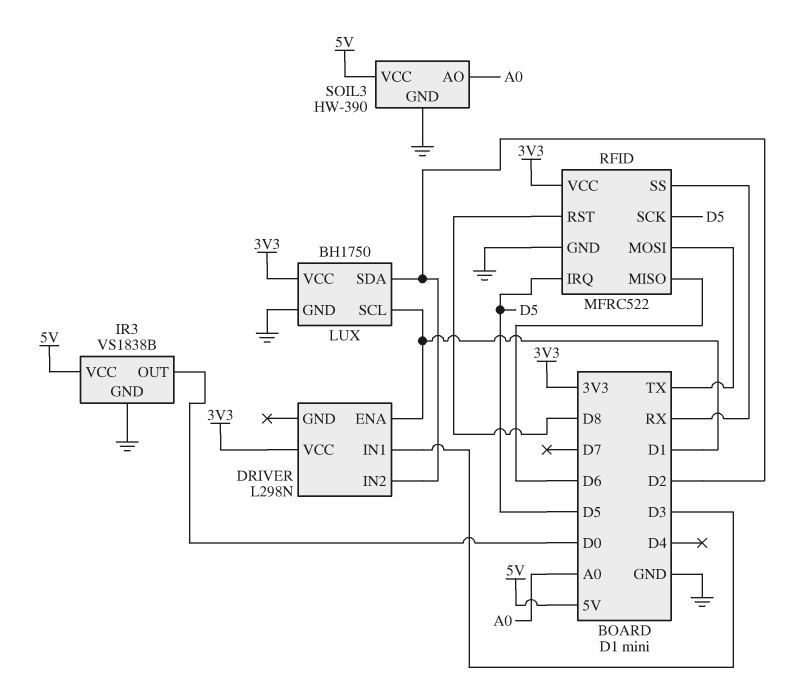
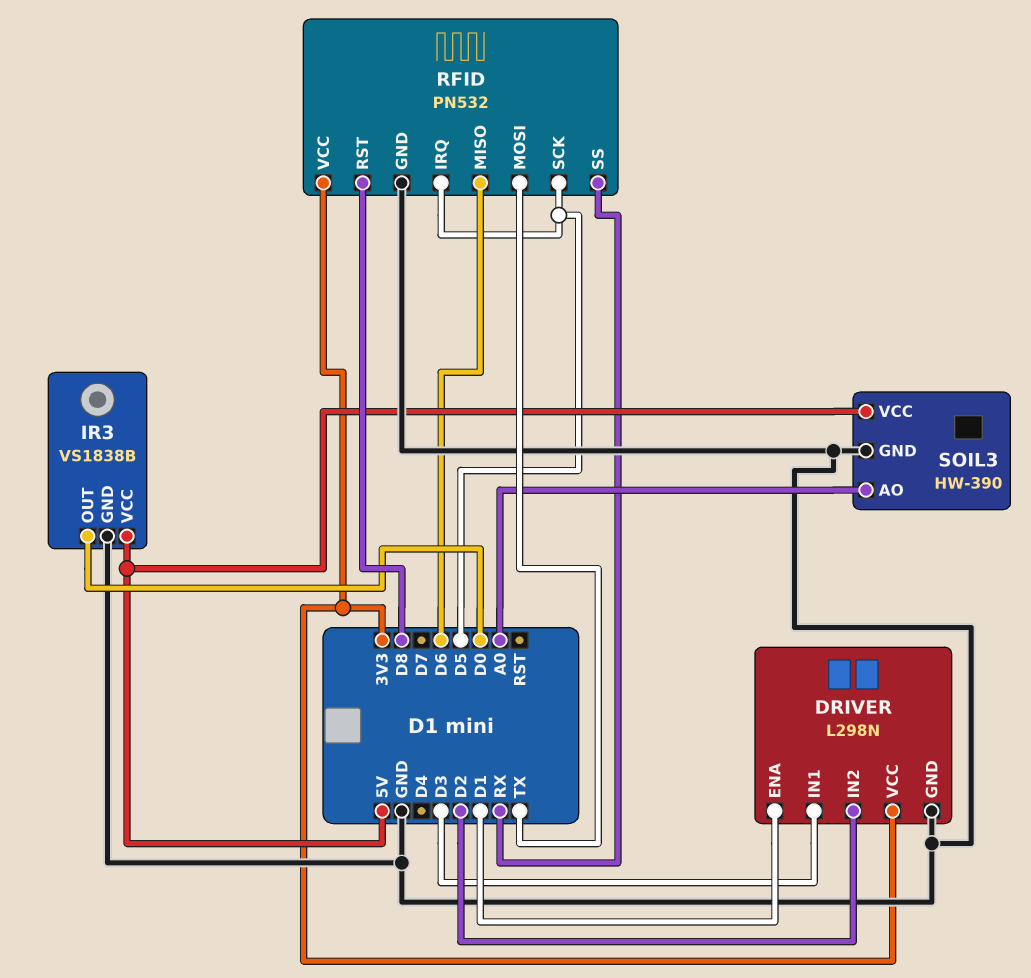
DRIVER pin GND: none -> GND
LUX: BH1750 -> none
LUX pin GND: GND -> none
LUX pin SCL: D1 -> none
LUX pin SDA: D2 -> none
LUX pin VCC: 3V3 -> none
RFID: MFRC522 -> PN532

